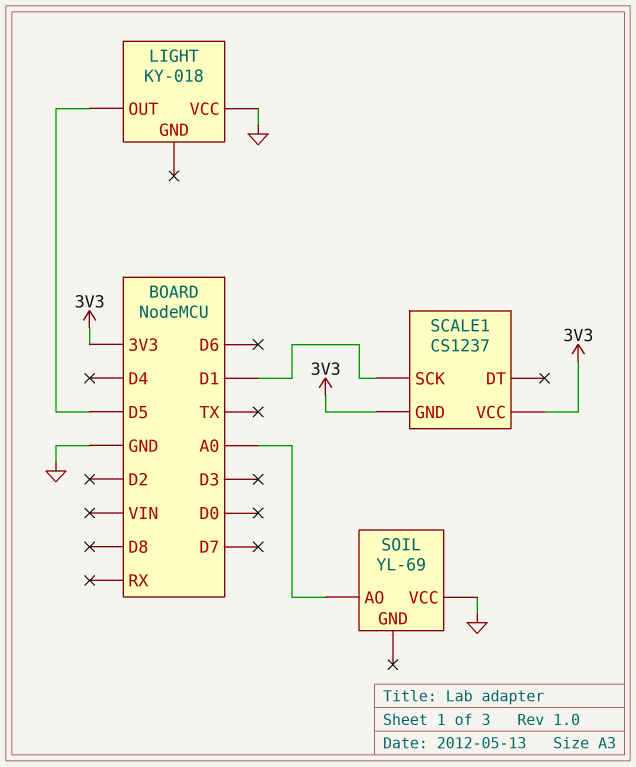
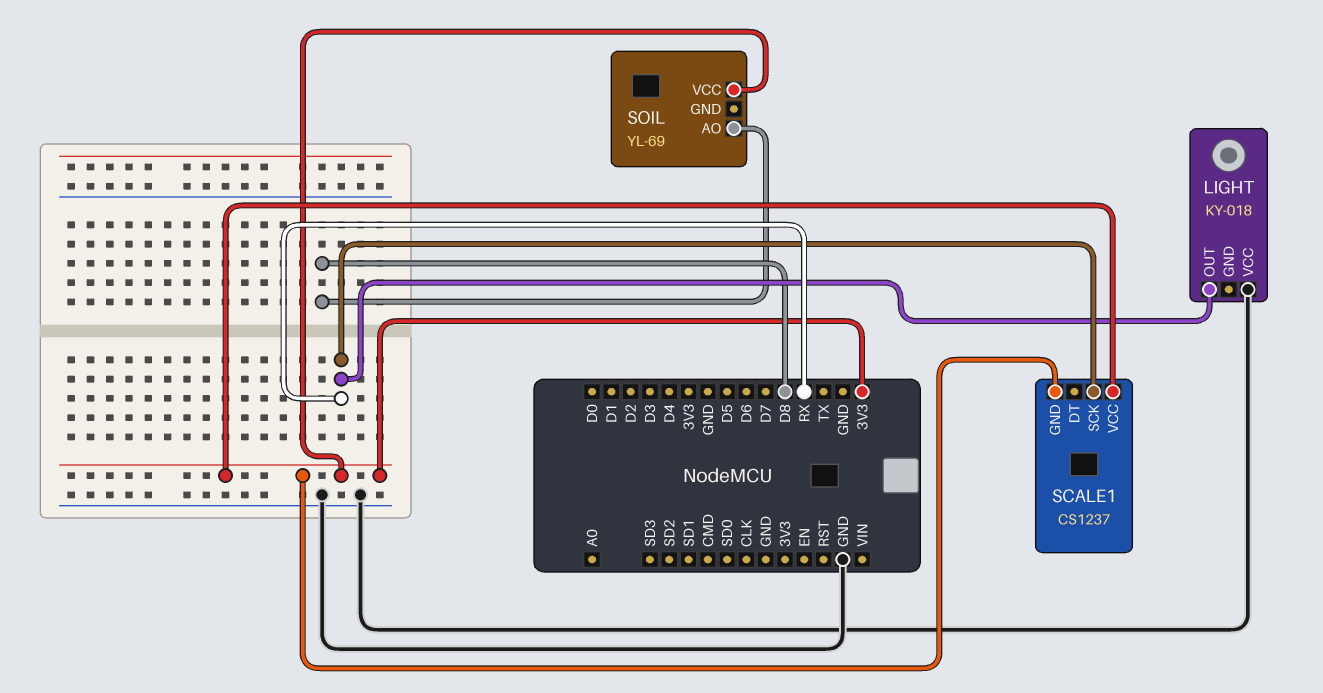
LIGHT pin OUT: D5 -> RX
SCALE1 pin SCK: D1 -> RX
SOIL pin AO: A0 -> D8
SOIL pin VCC: GND -> 3V3

